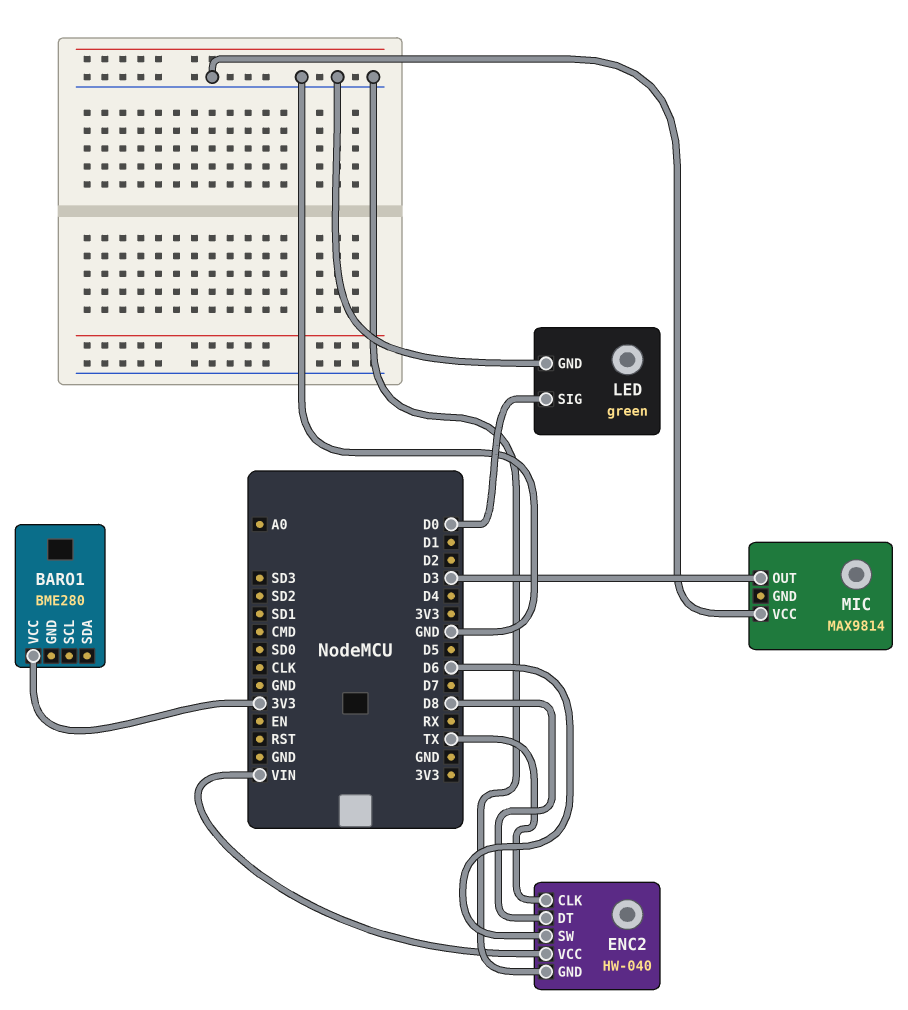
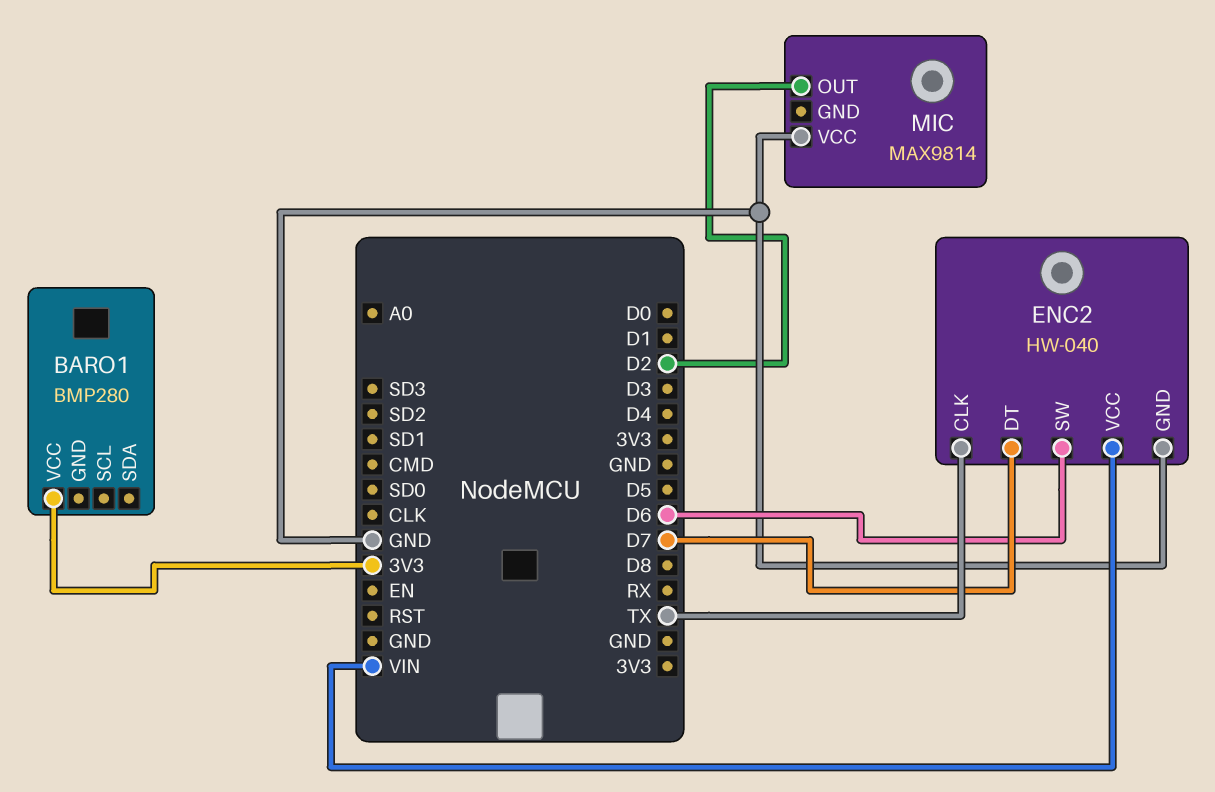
BARO1: BME280 -> BMP280
ENC2 pin DT: D8 -> D7
LED: green -> none
LED pin GND: GND -> none
LED pin SIG: D0 -> none
MIC pin OUT: D3 -> D2

